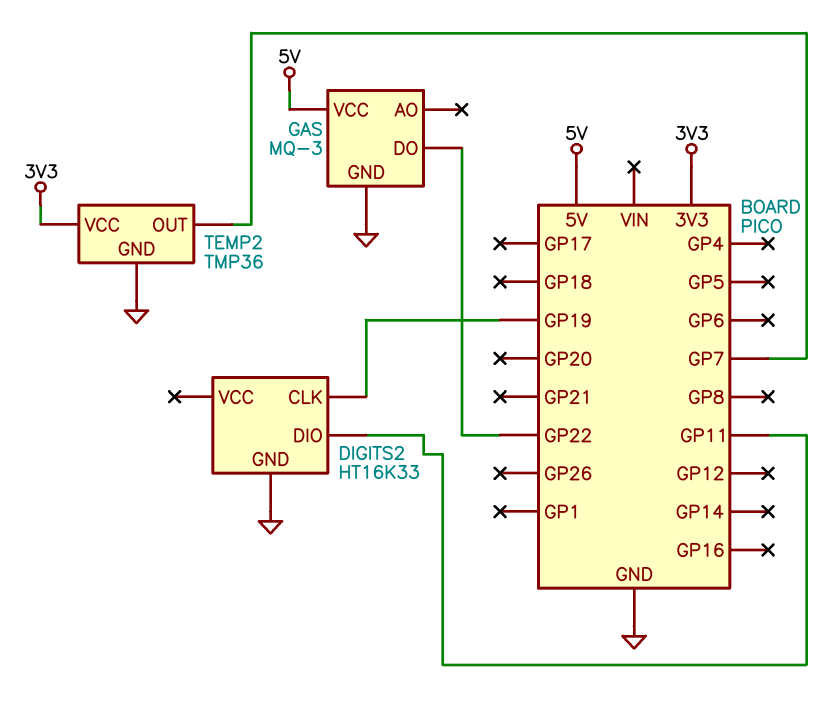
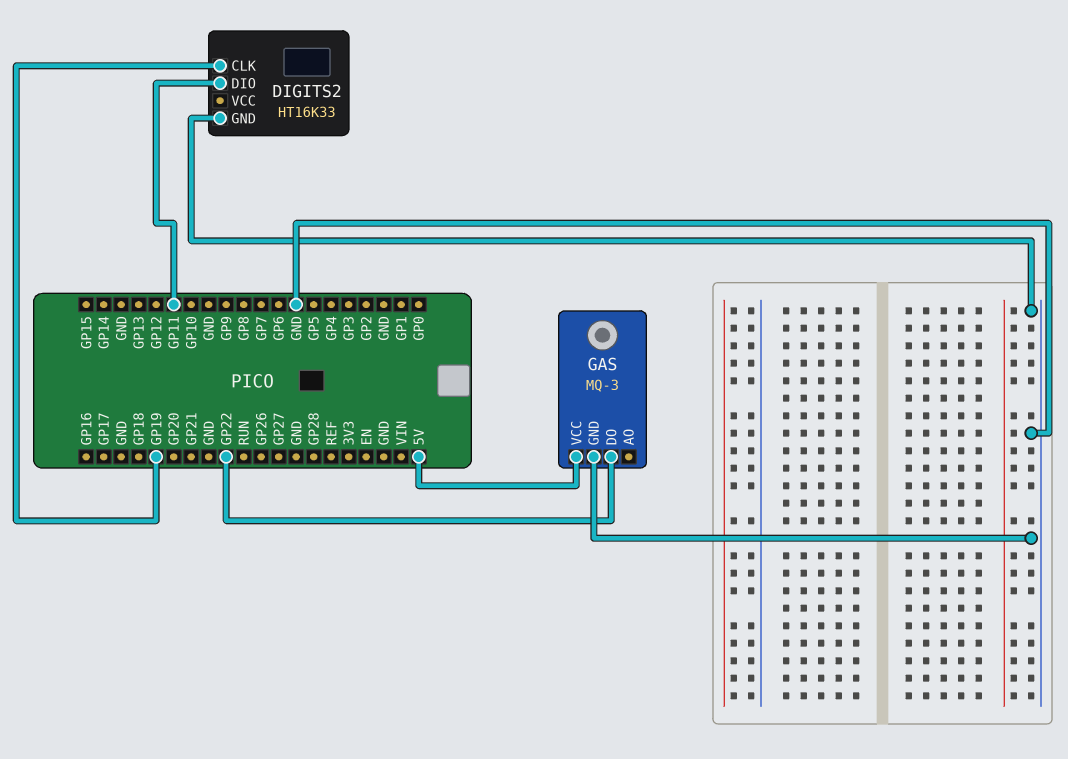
TEMP2: TMP36 -> none
TEMP2 pin GND: GND -> none
TEMP2 pin OUT: GP7 -> none
TEMP2 pin VCC: 3V3 -> none

